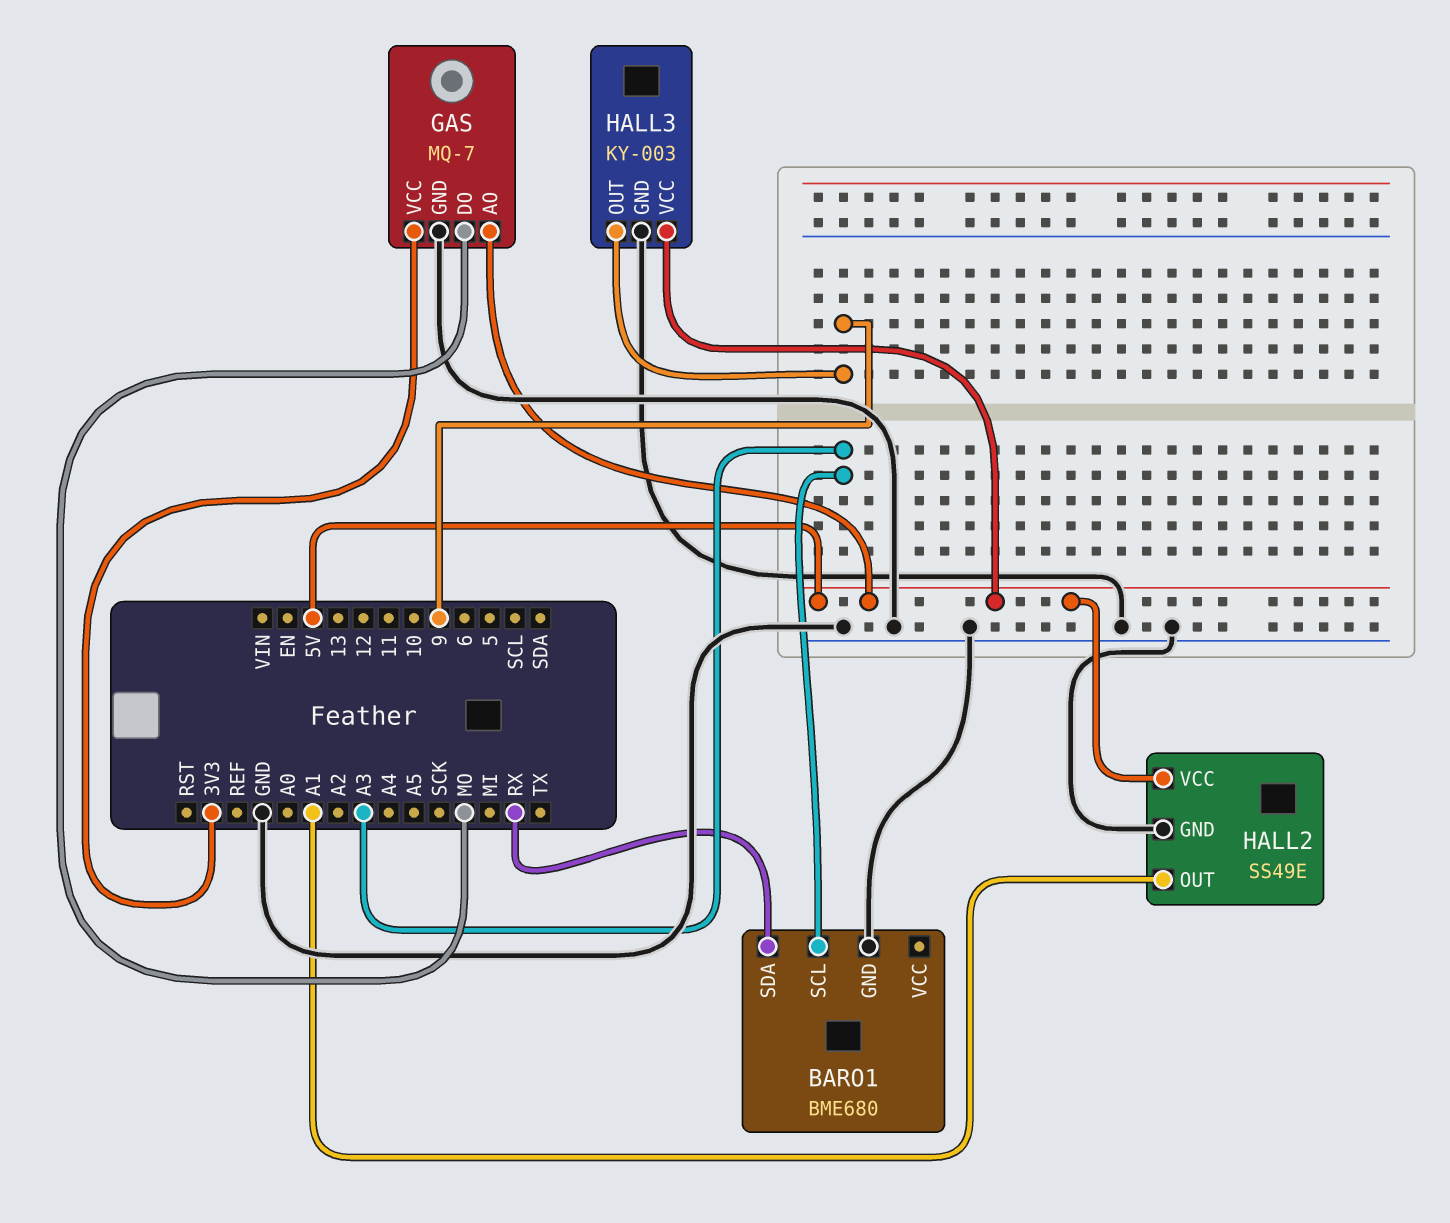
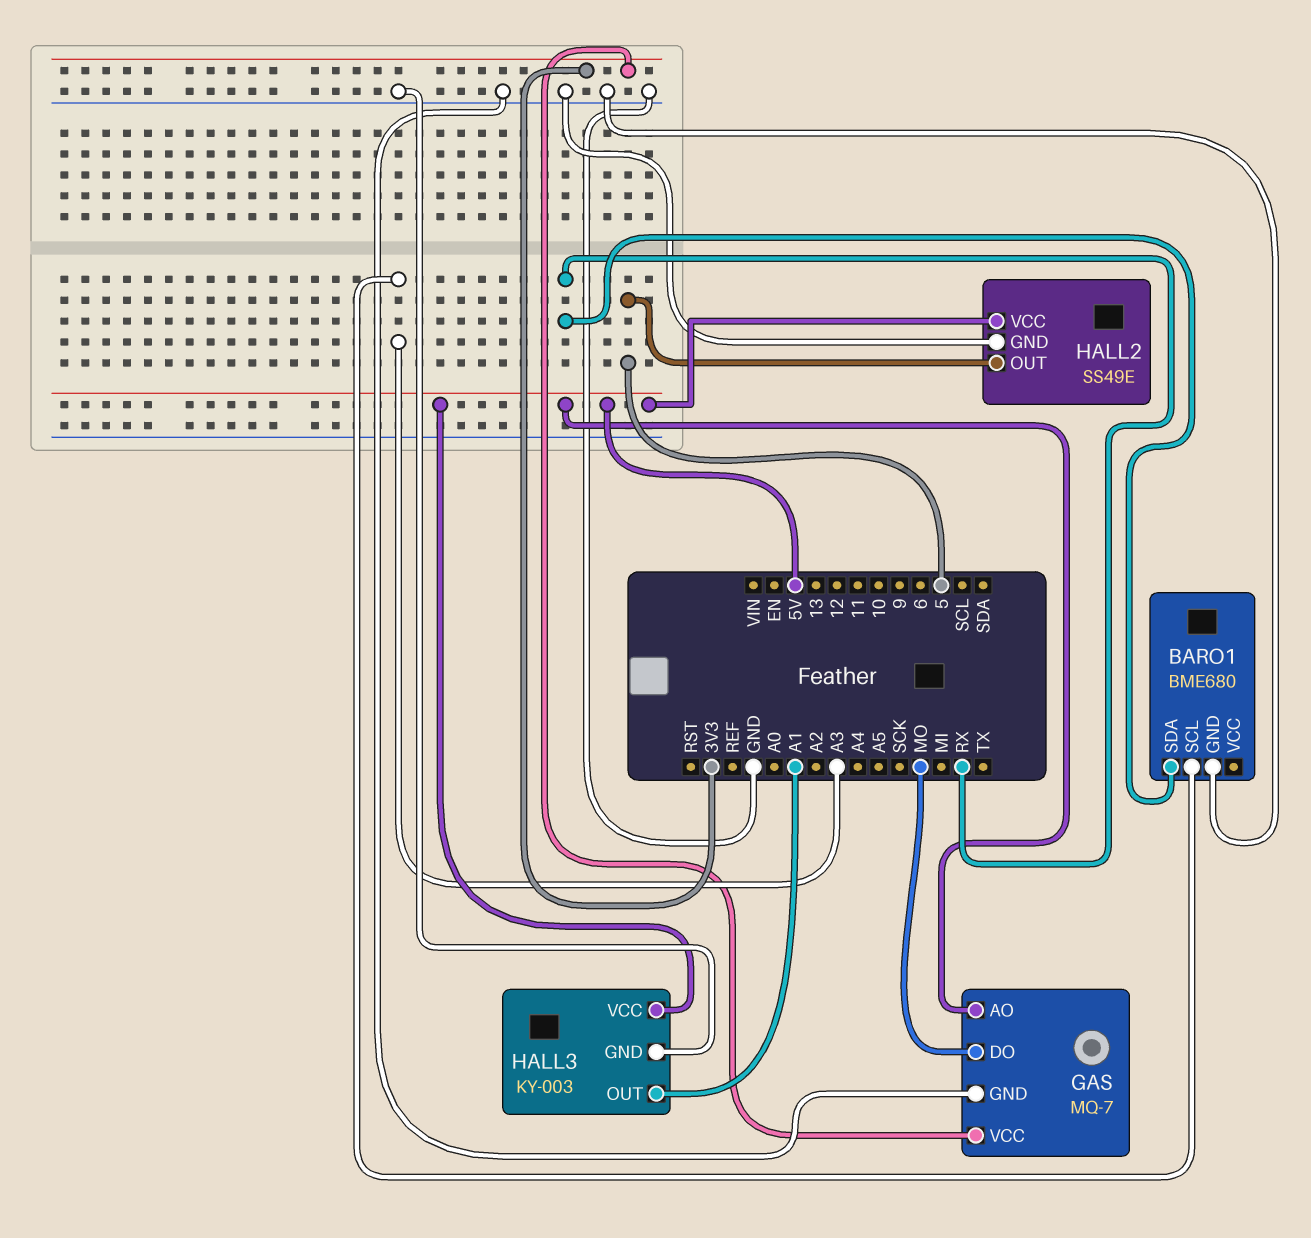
HALL2 pin OUT: A1 -> 5
HALL3 pin OUT: 9 -> A1

